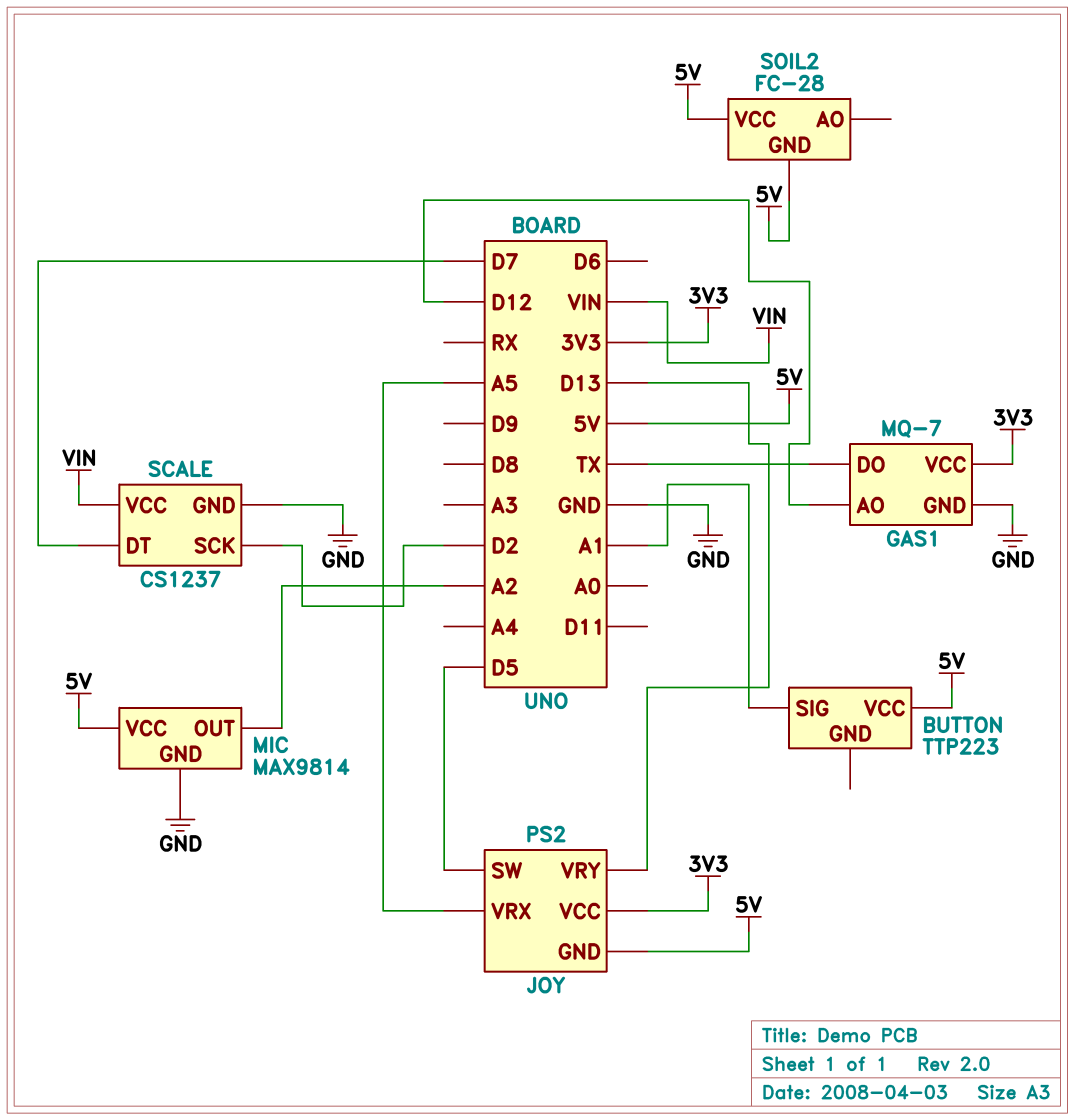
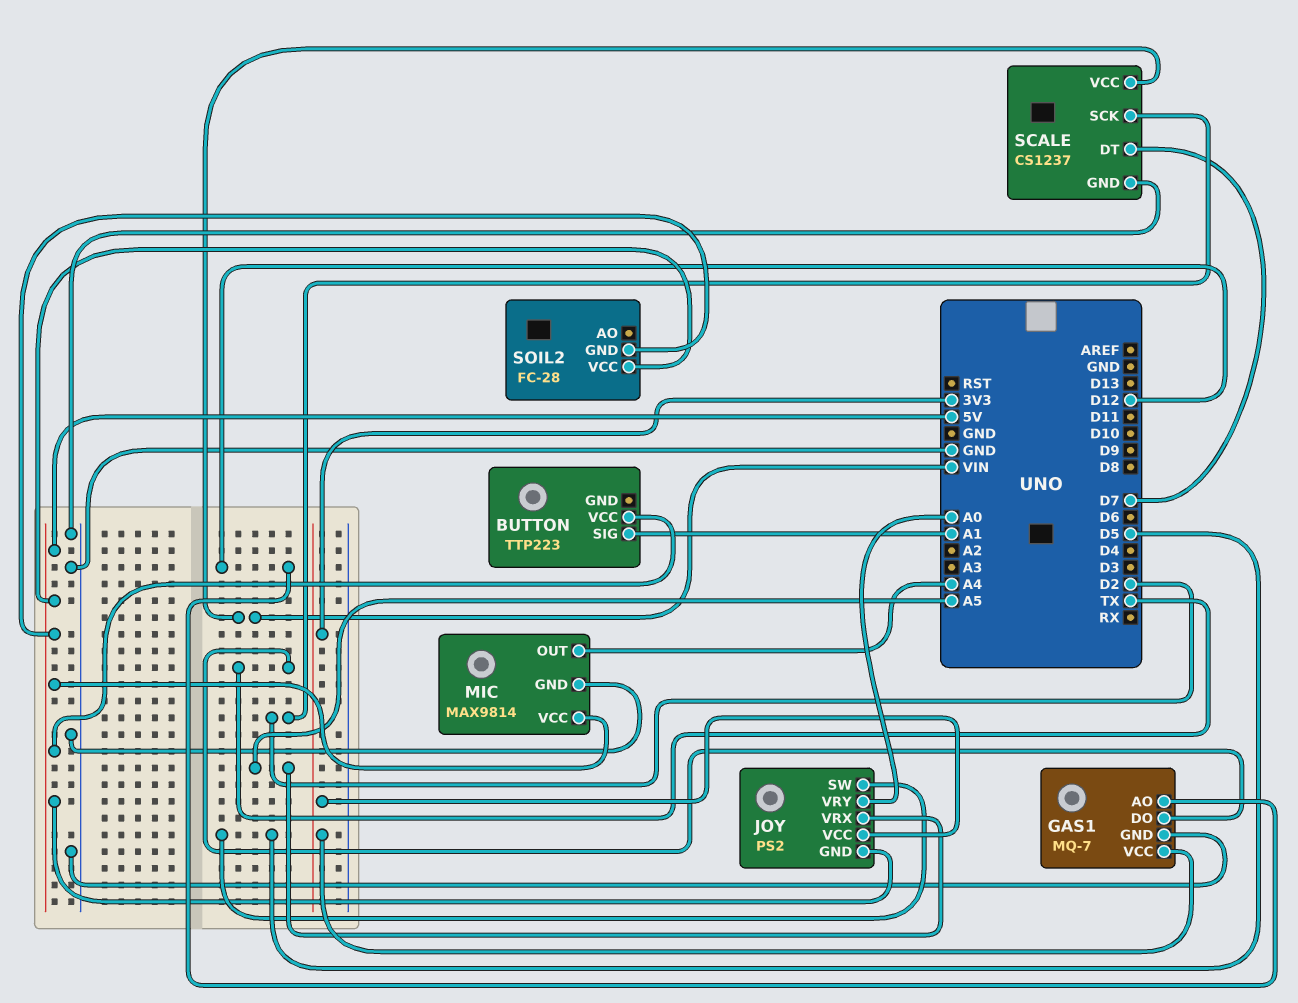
JOY pin VRY: D13 -> A0
MIC pin OUT: A2 -> A4

